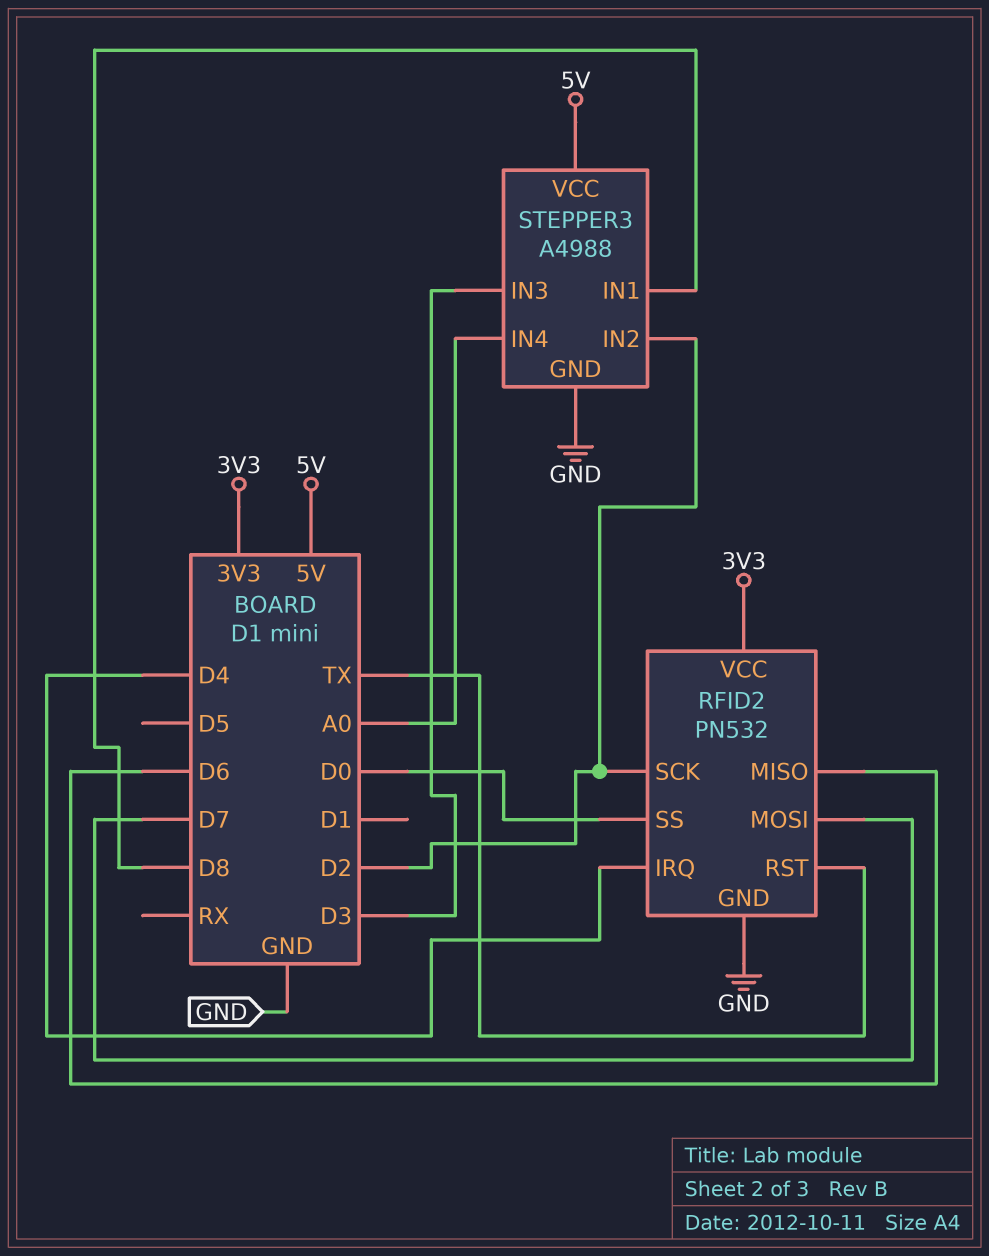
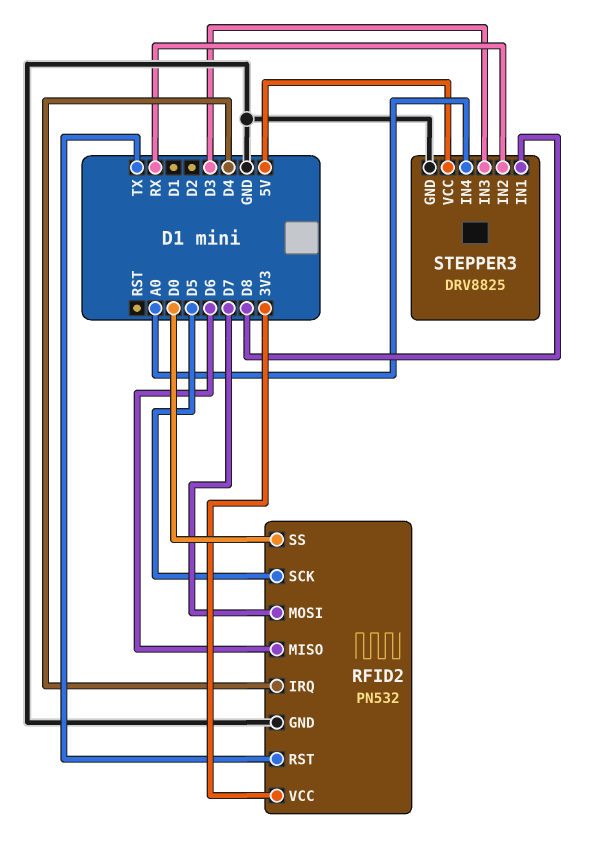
RFID2 pin SCK: D2 -> D5
STEPPER3: A4988 -> DRV8825
STEPPER3 pin IN2: D2 -> RX

